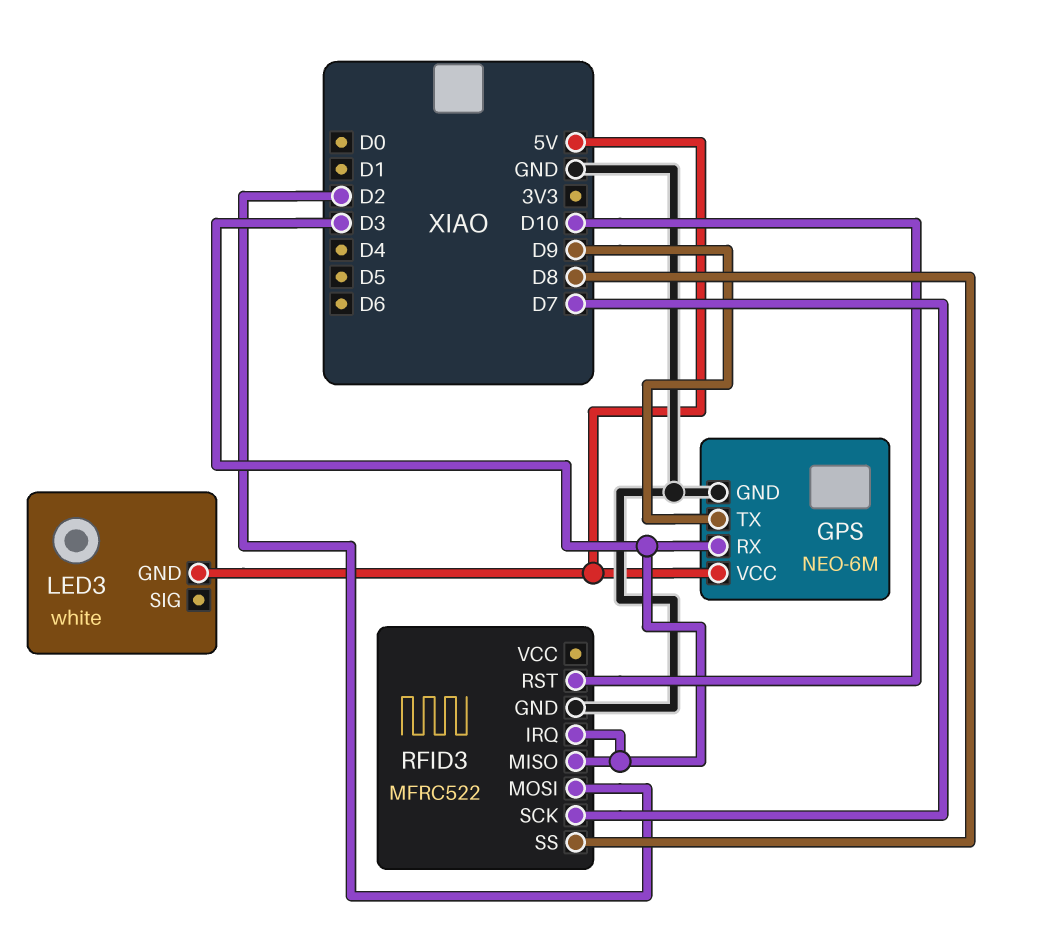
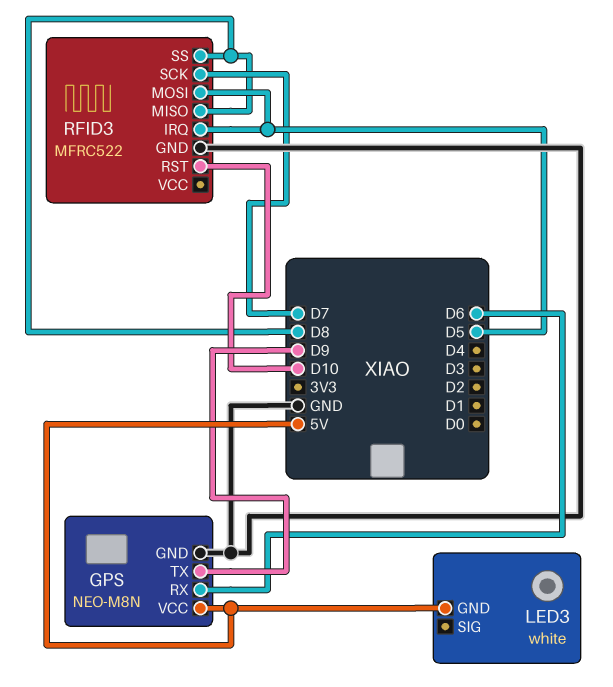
GPS: NEO-6M -> NEO-M8N
GPS pin RX: D3 -> D6
RFID3 pin IRQ: D3 -> D5
RFID3 pin MISO: D3 -> D8
RFID3 pin MOSI: D2 -> D5

